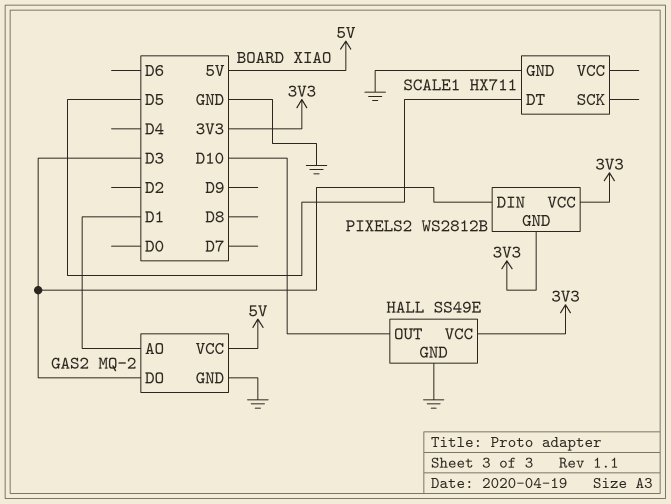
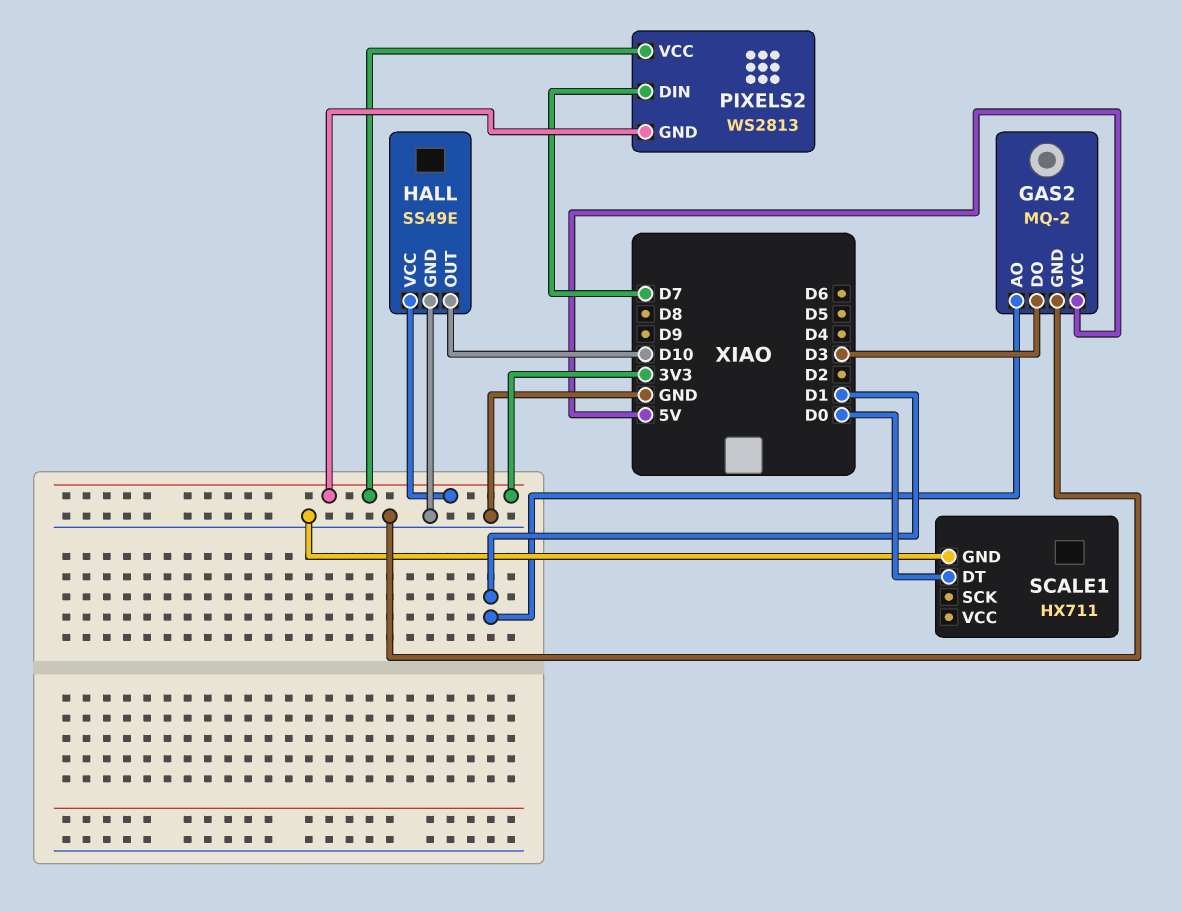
PIXELS2: WS2812B -> WS2813
PIXELS2 pin DIN: D3 -> D7
SCALE1 pin DT: D5 -> D0

